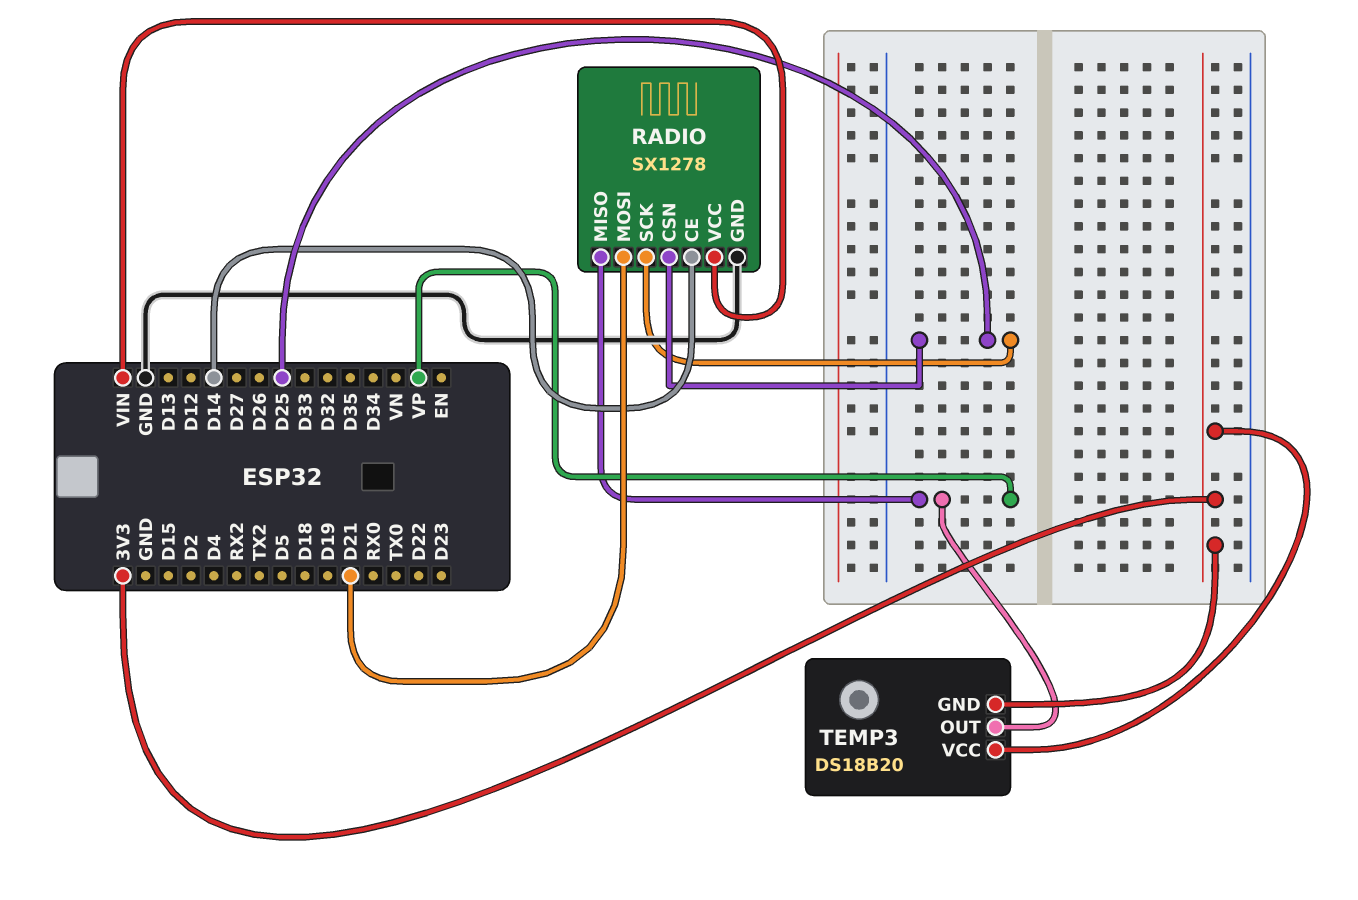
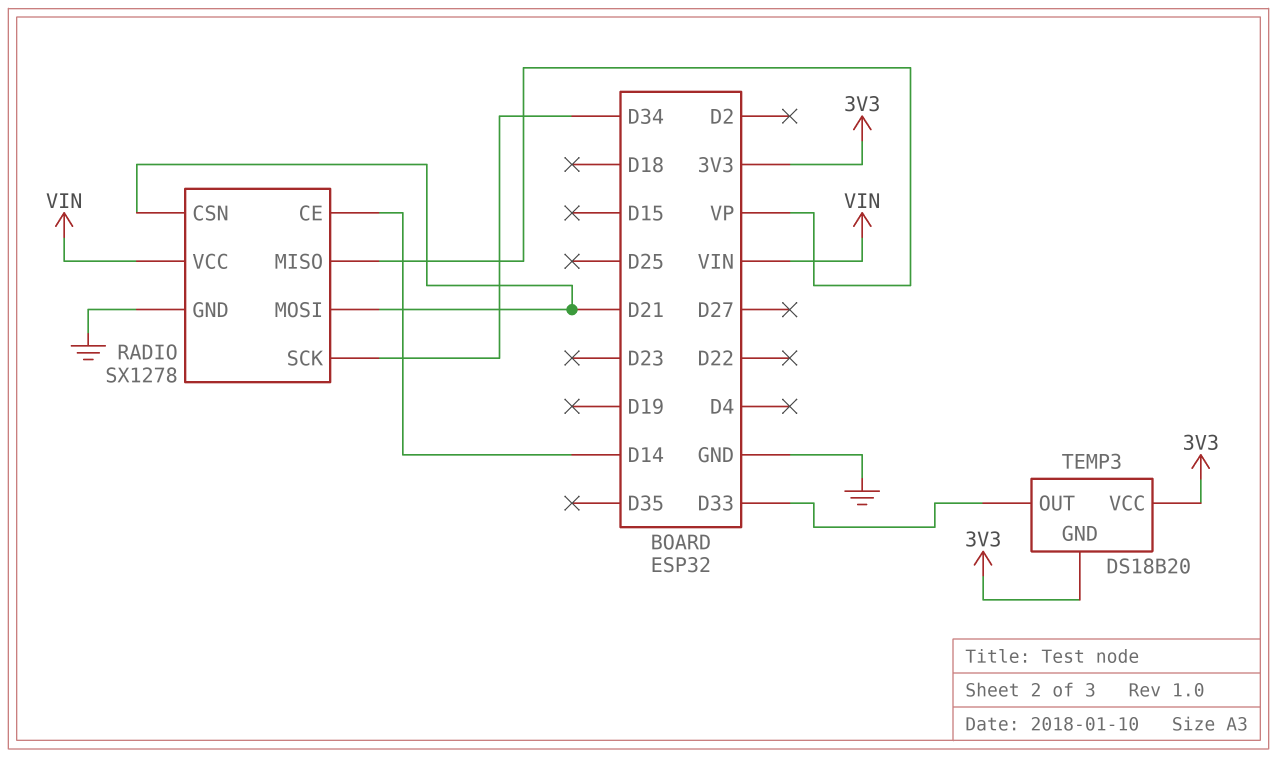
RADIO pin CSN: D25 -> D21
RADIO pin SCK: D25 -> D34
TEMP3 pin OUT: VP -> D33

